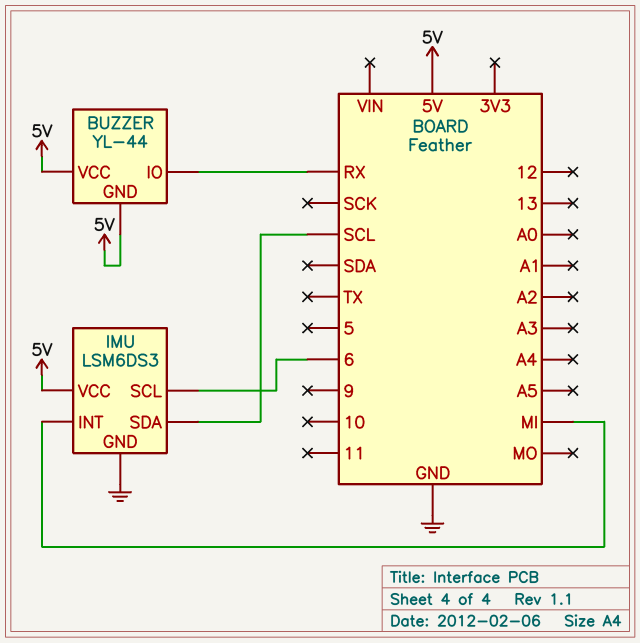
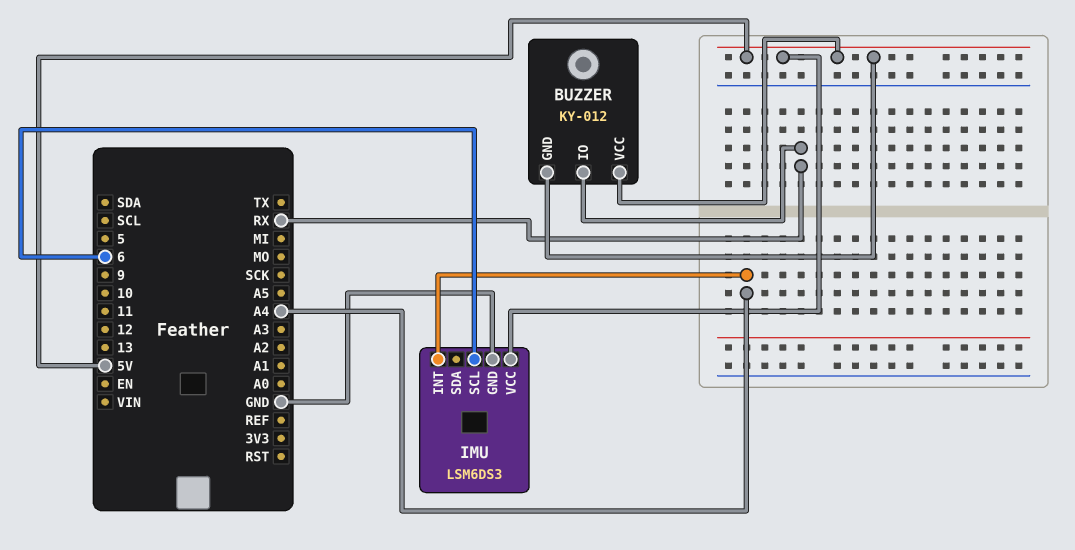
BUZZER: YL-44 -> KY-012
IMU pin INT: MI -> A4
IMU pin SDA: SCL -> none

